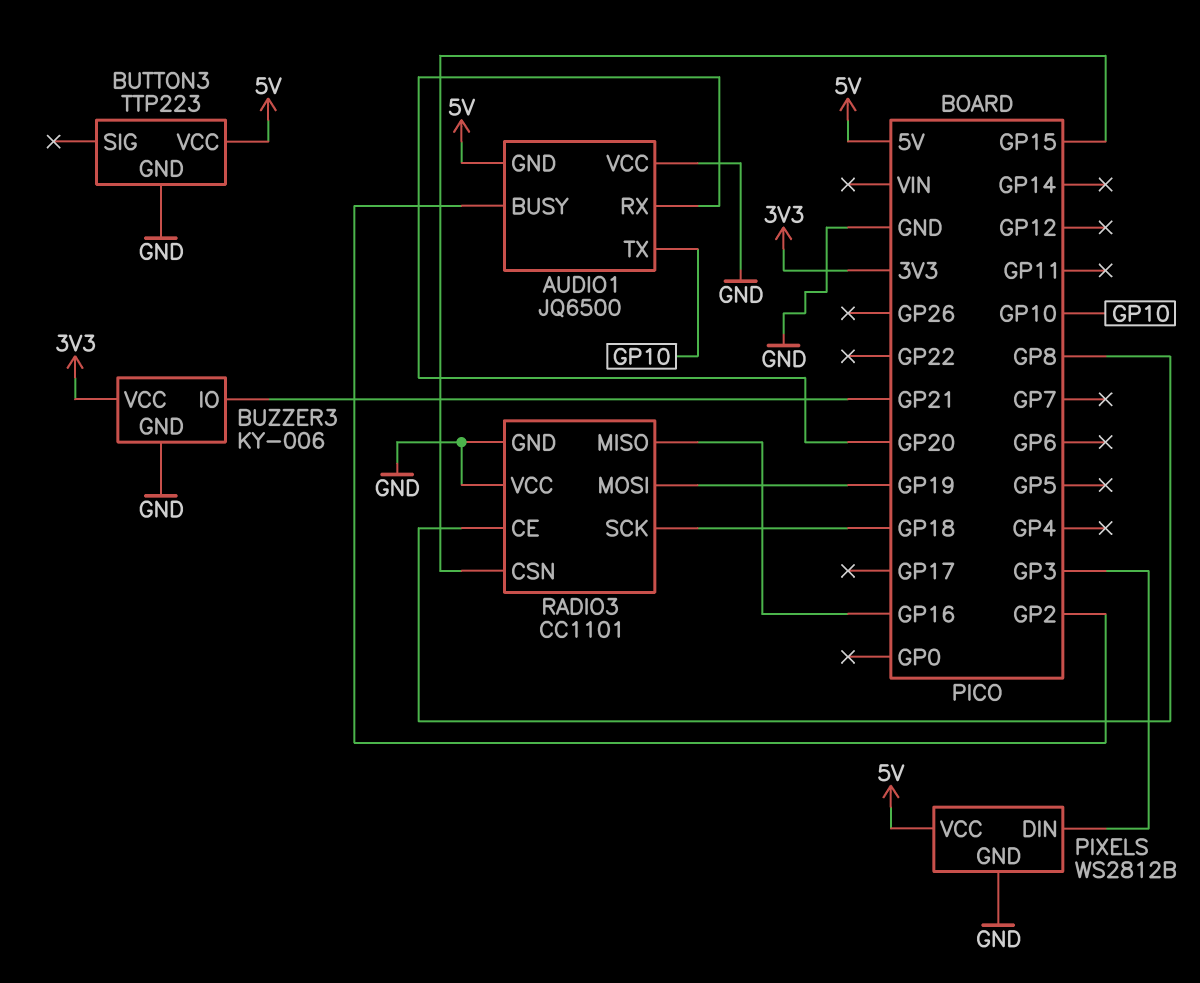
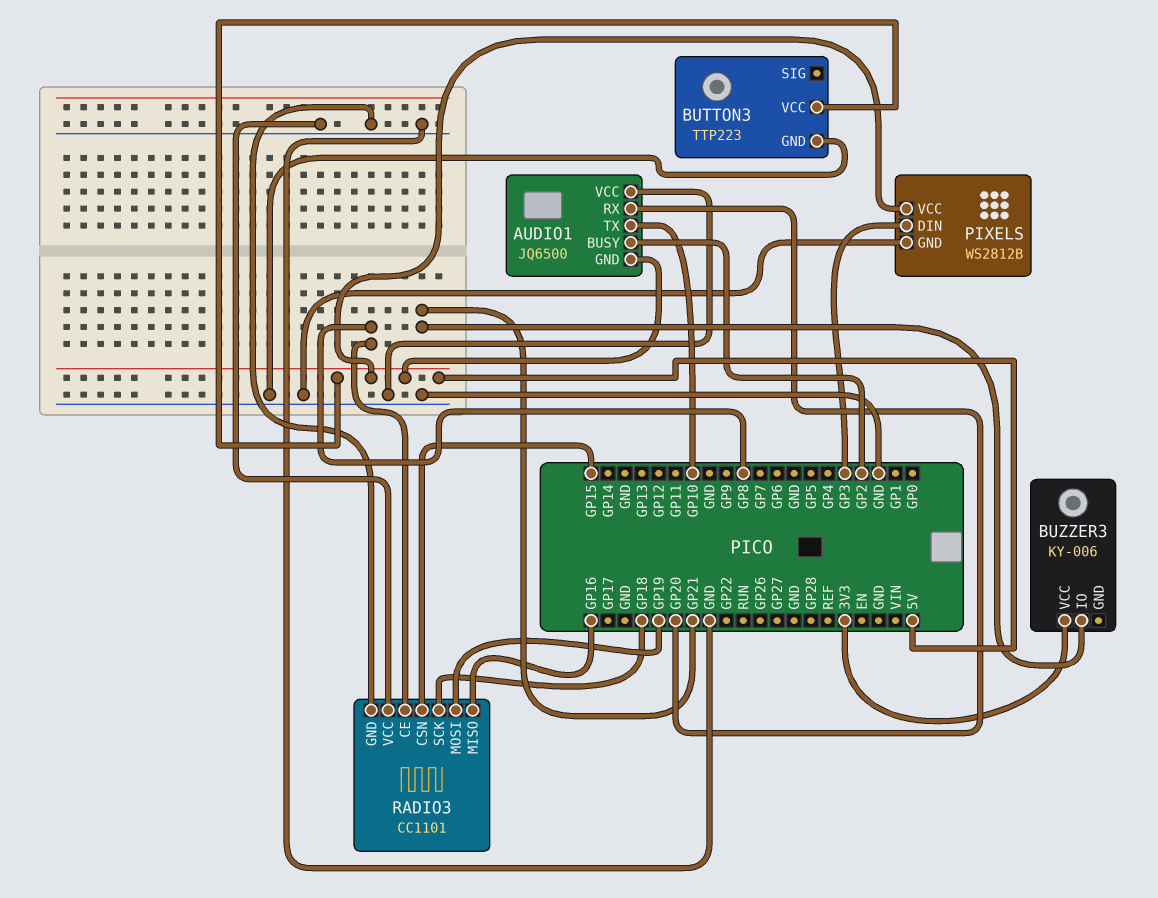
BUZZER3 pin GND: GND -> none

